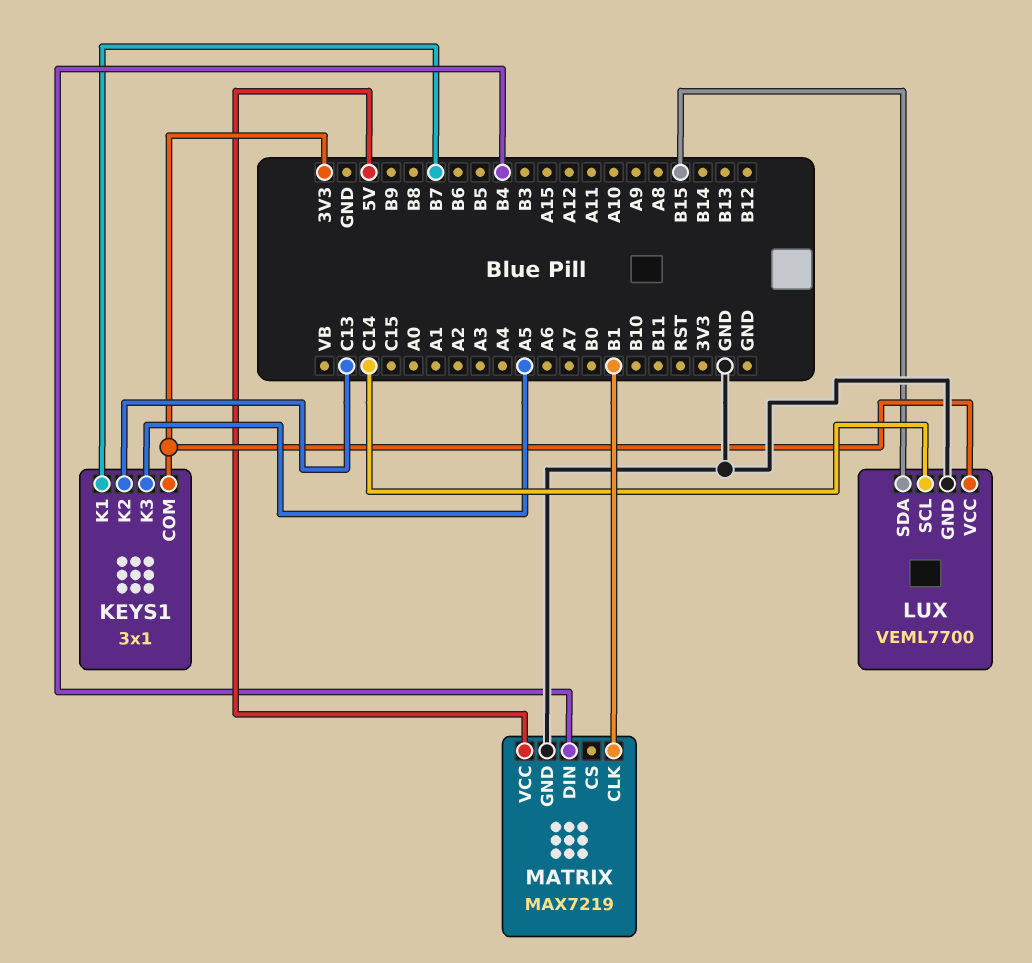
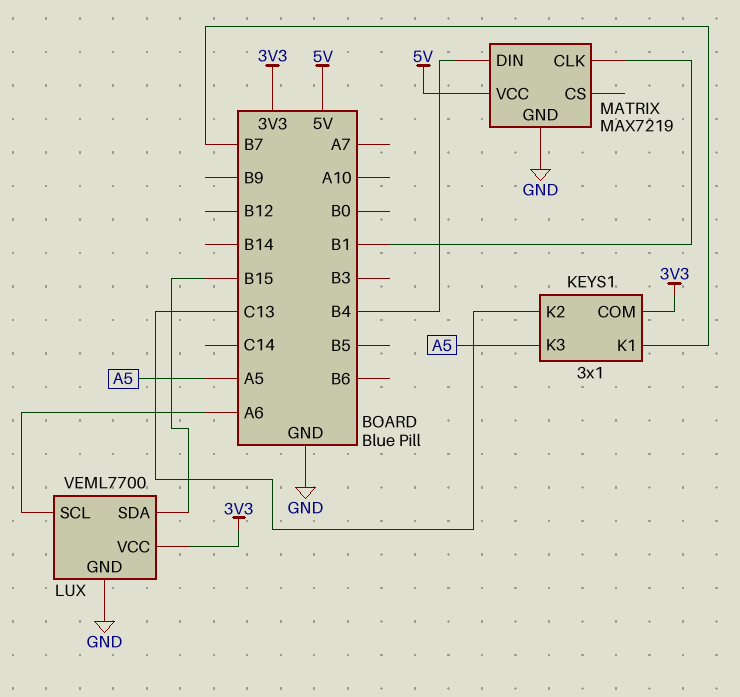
LUX pin SCL: C14 -> A6

